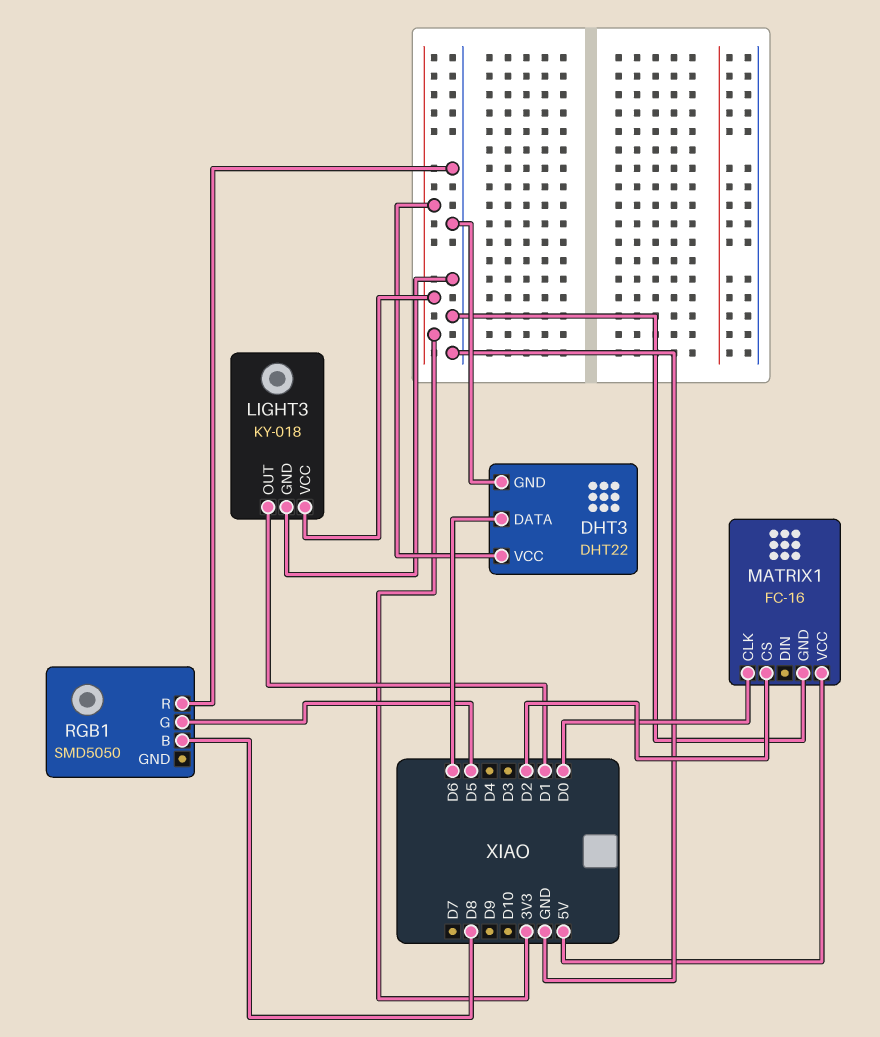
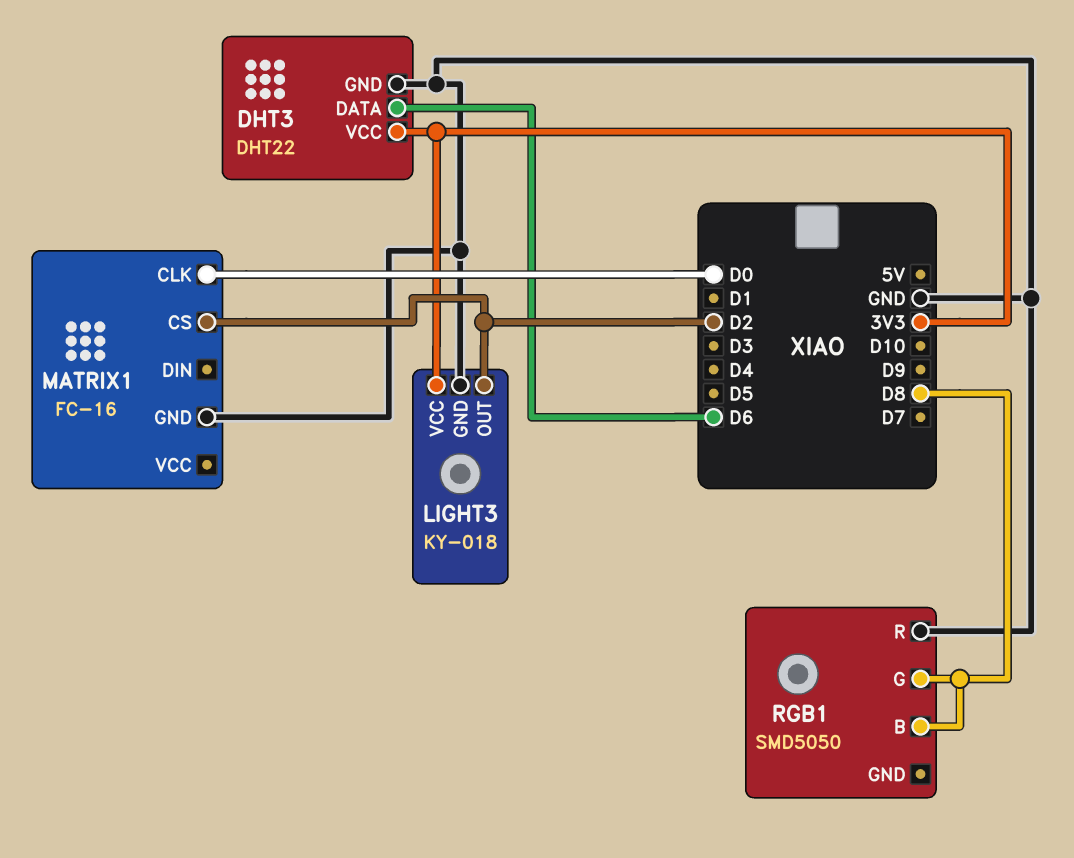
LIGHT3 pin OUT: D1 -> D2
MATRIX1 pin VCC: 5V -> none
RGB1 pin G: D5 -> D8

